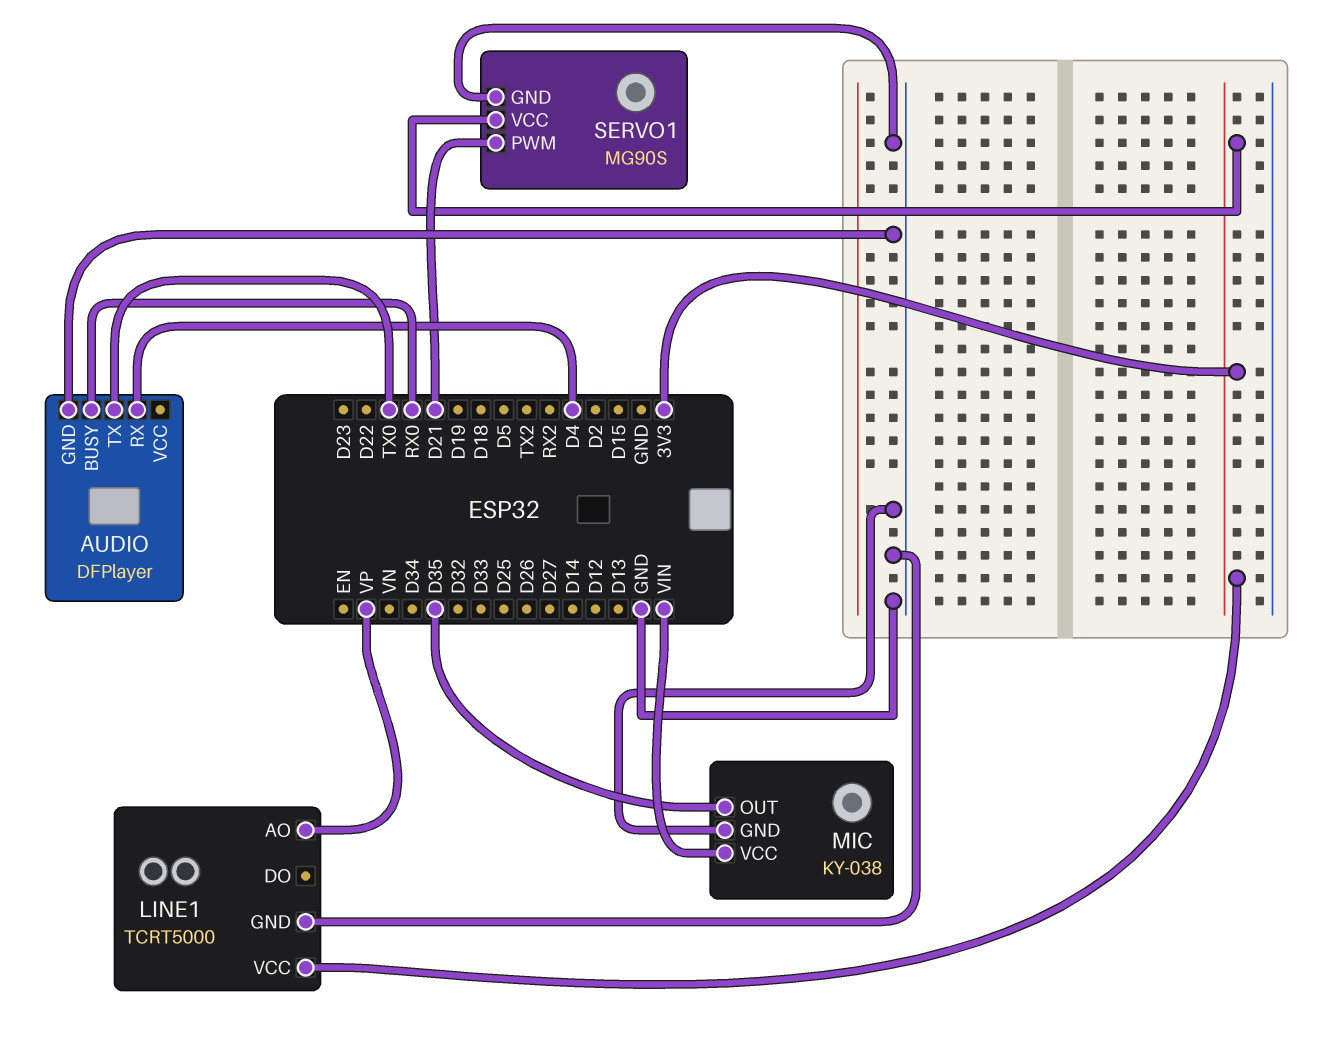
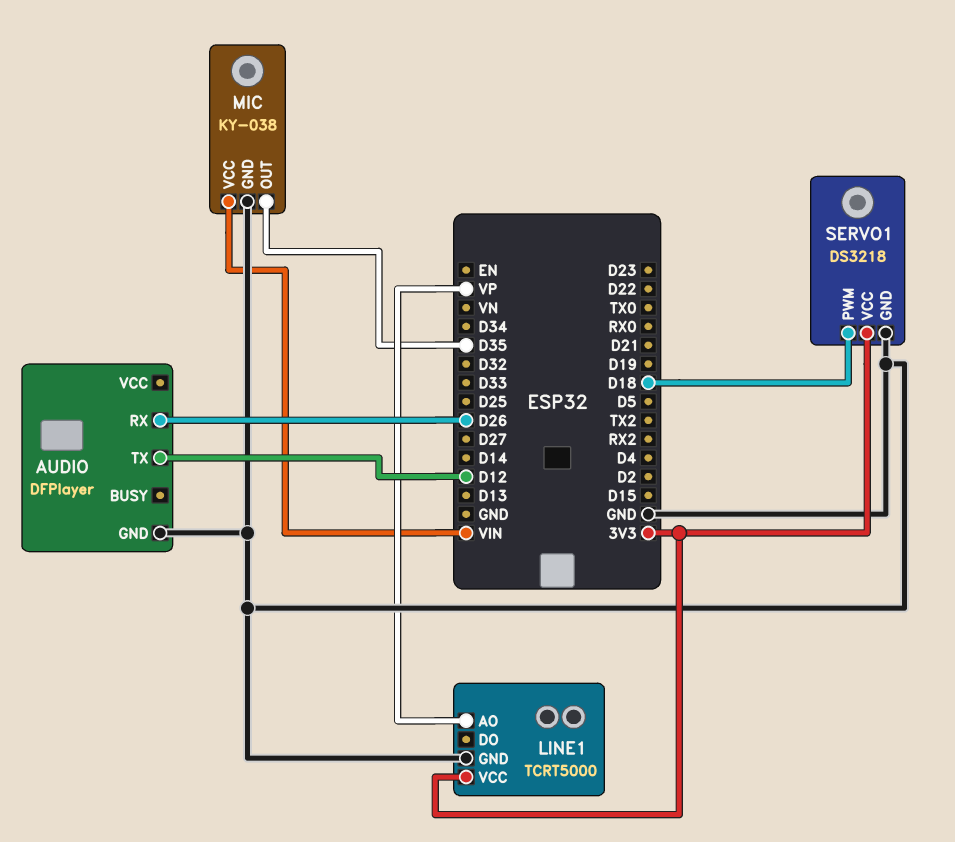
AUDIO pin BUSY: RX0 -> none
AUDIO pin RX: D4 -> D26
AUDIO pin TX: TX0 -> D12
SERVO1: MG90S -> DS3218
SERVO1 pin PWM: D21 -> D18

